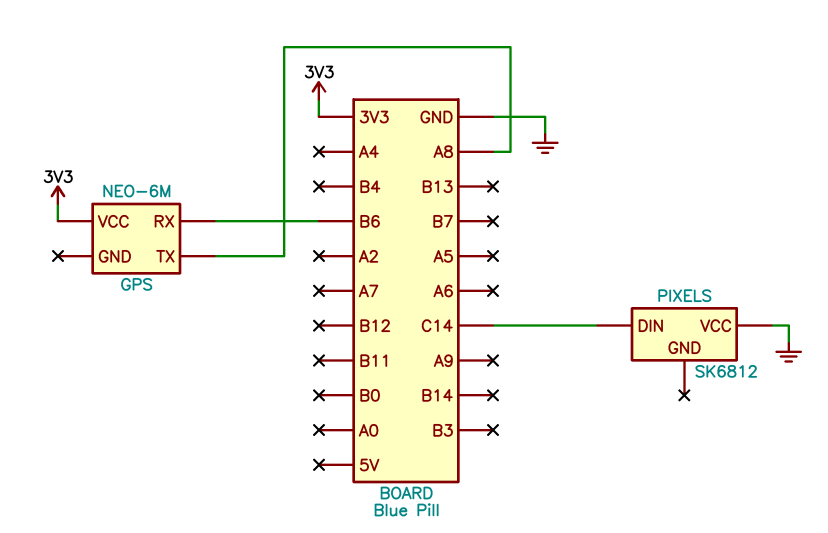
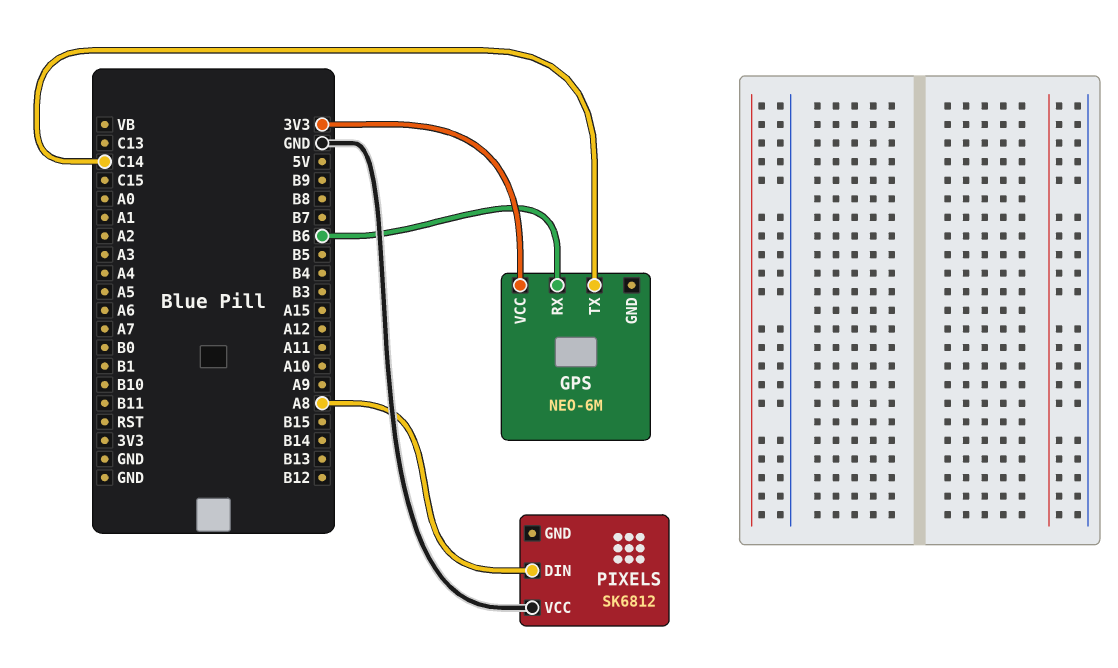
GPS pin TX: A8 -> C14
PIXELS pin DIN: C14 -> A8

